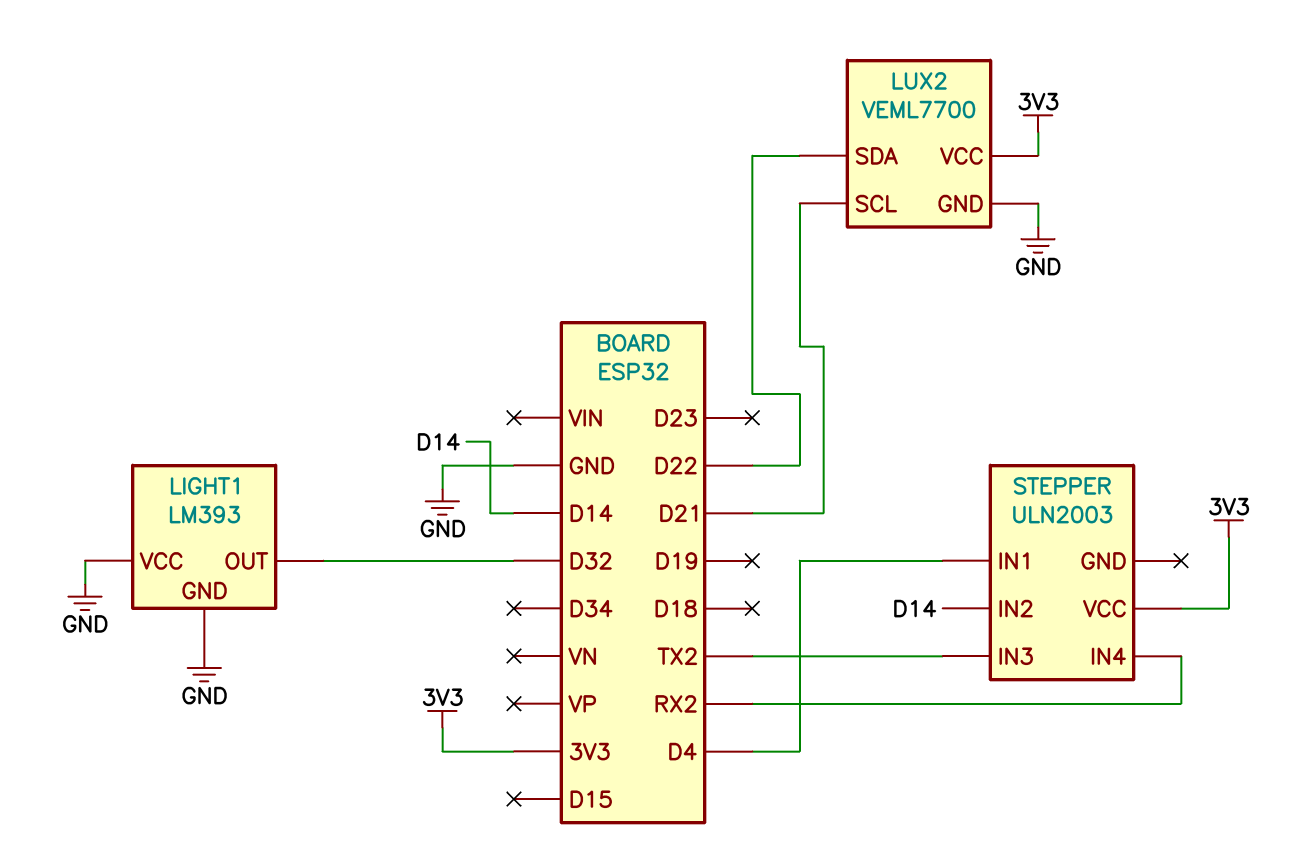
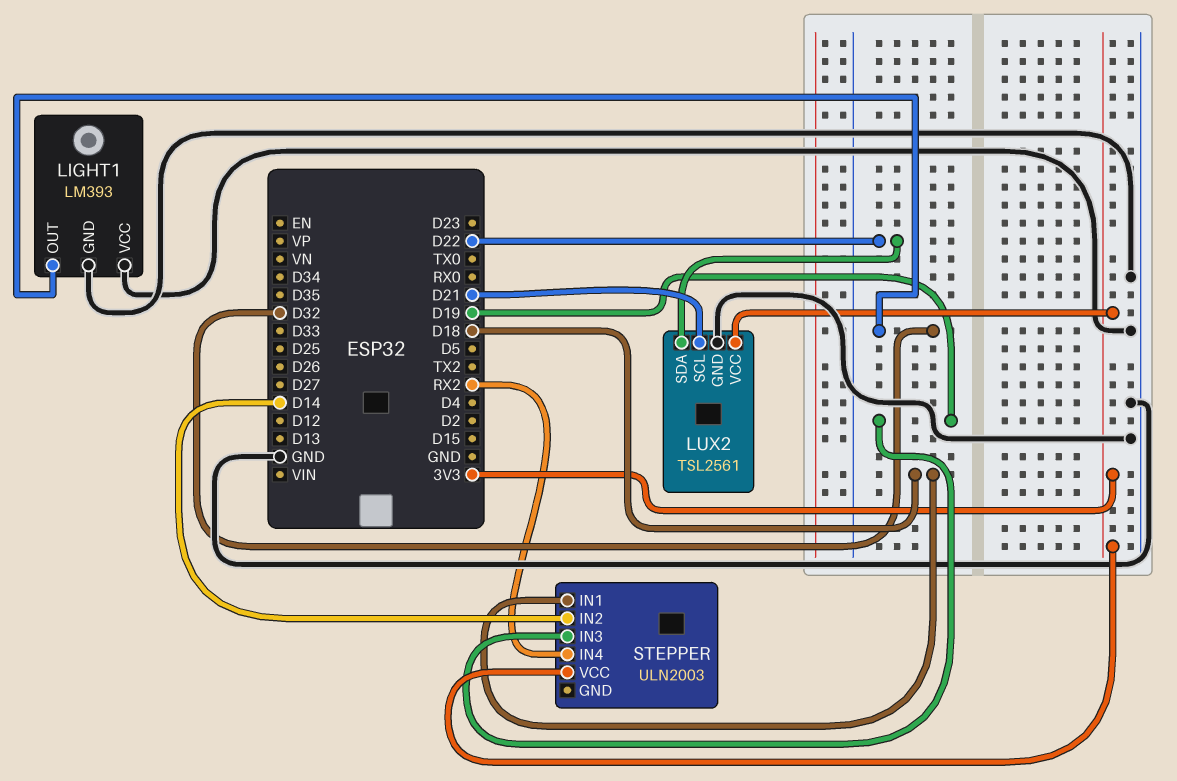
LUX2: VEML7700 -> TSL2561
STEPPER pin IN1: D4 -> D18
STEPPER pin IN3: TX2 -> D19

